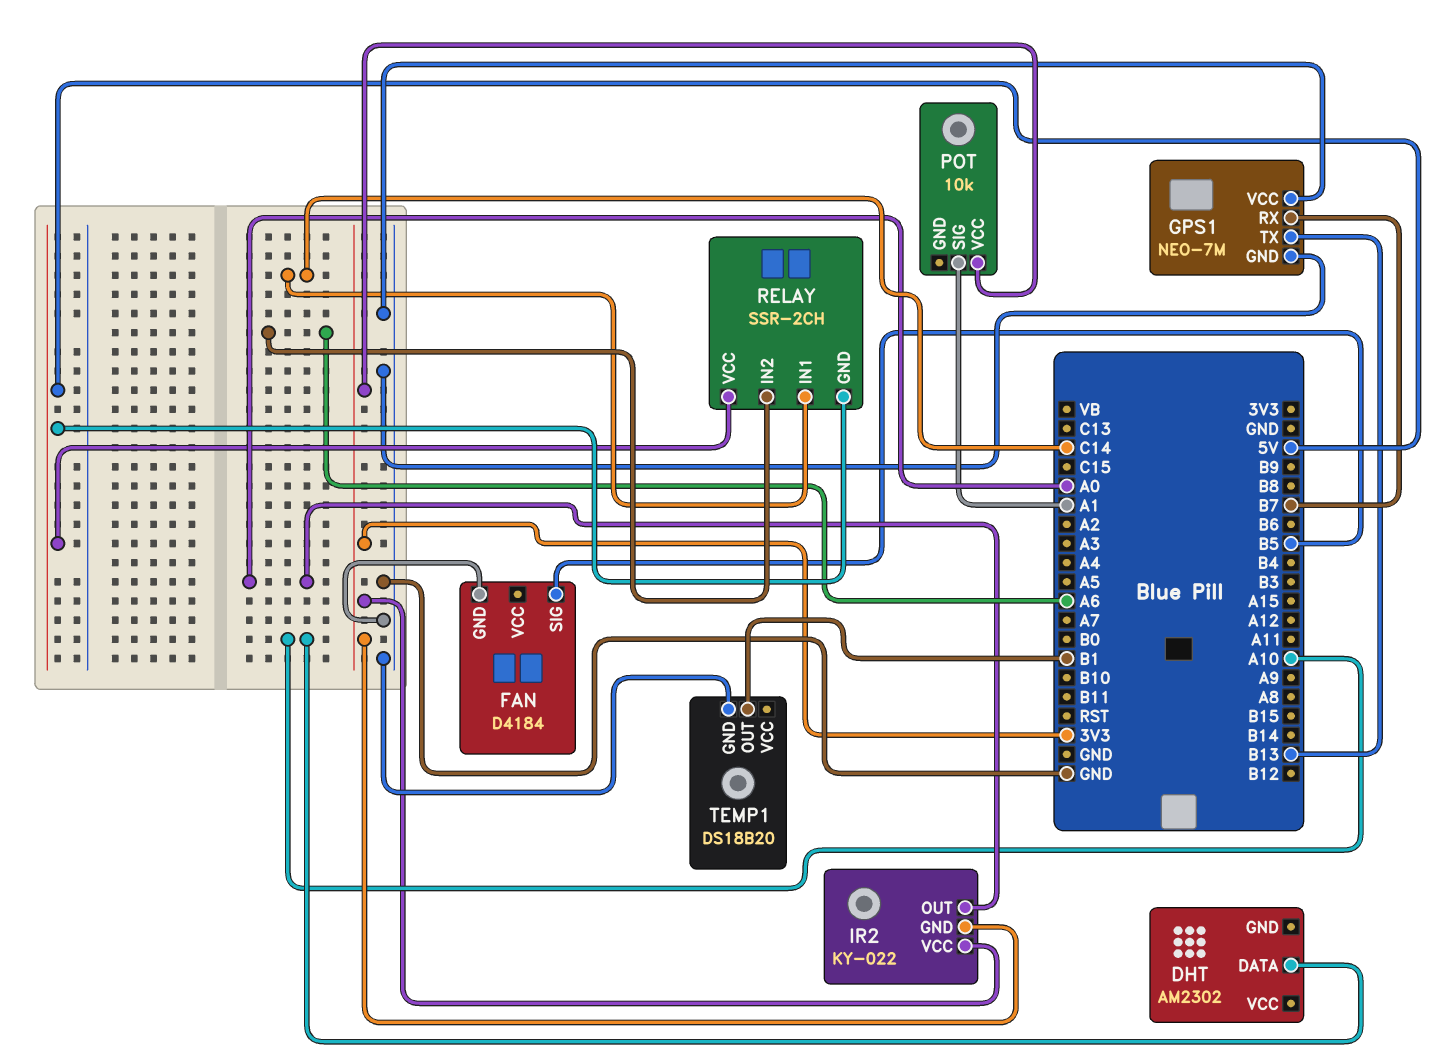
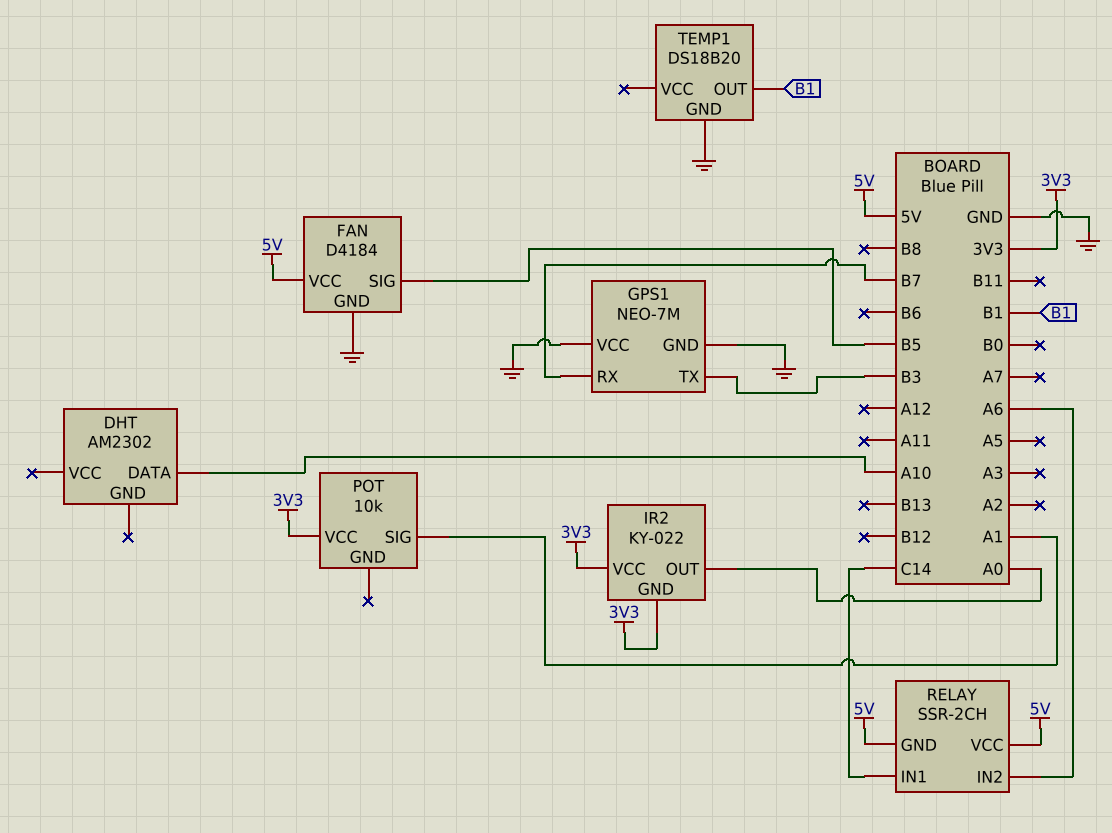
FAN pin VCC: none -> 5V
GPS1 pin TX: B13 -> B3

